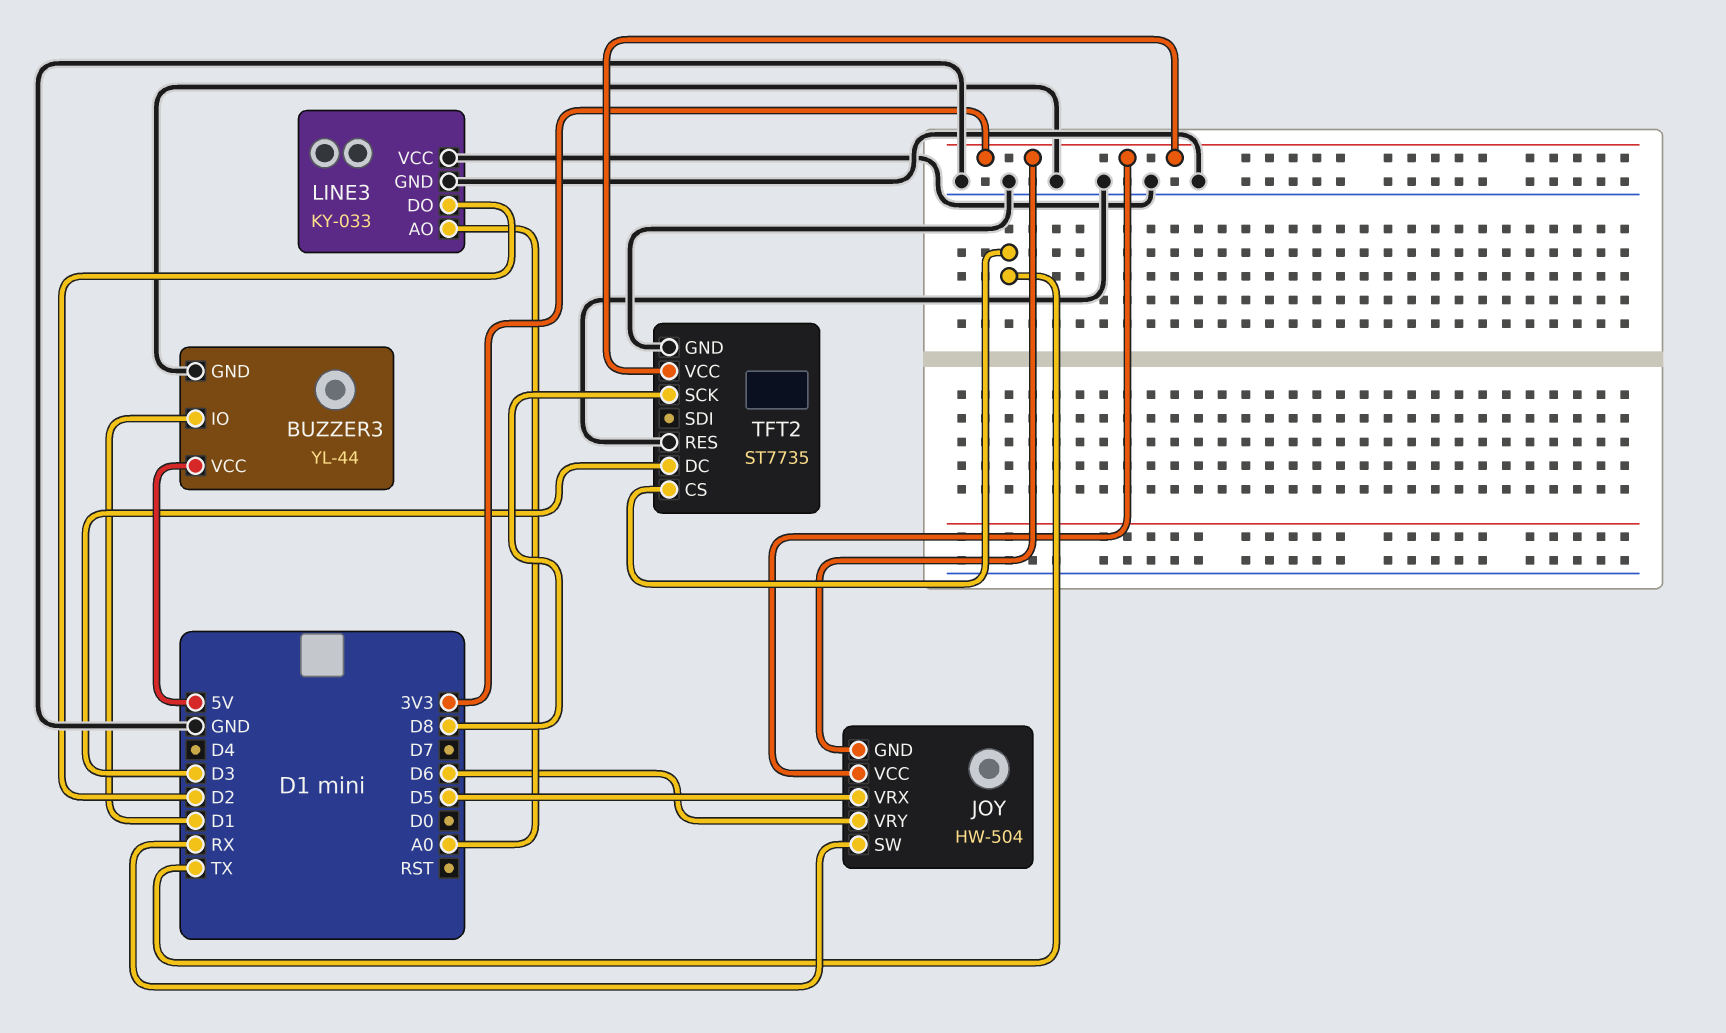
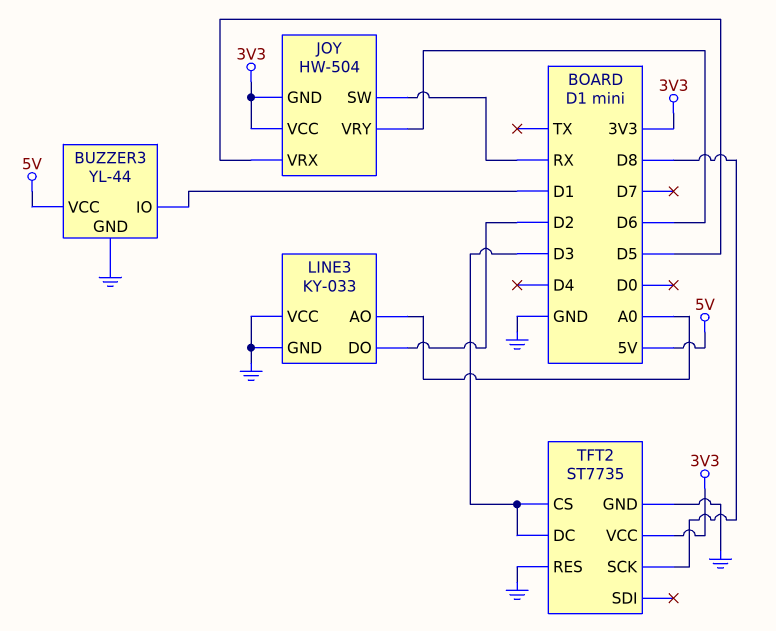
TFT2 pin CS: TX -> D3

